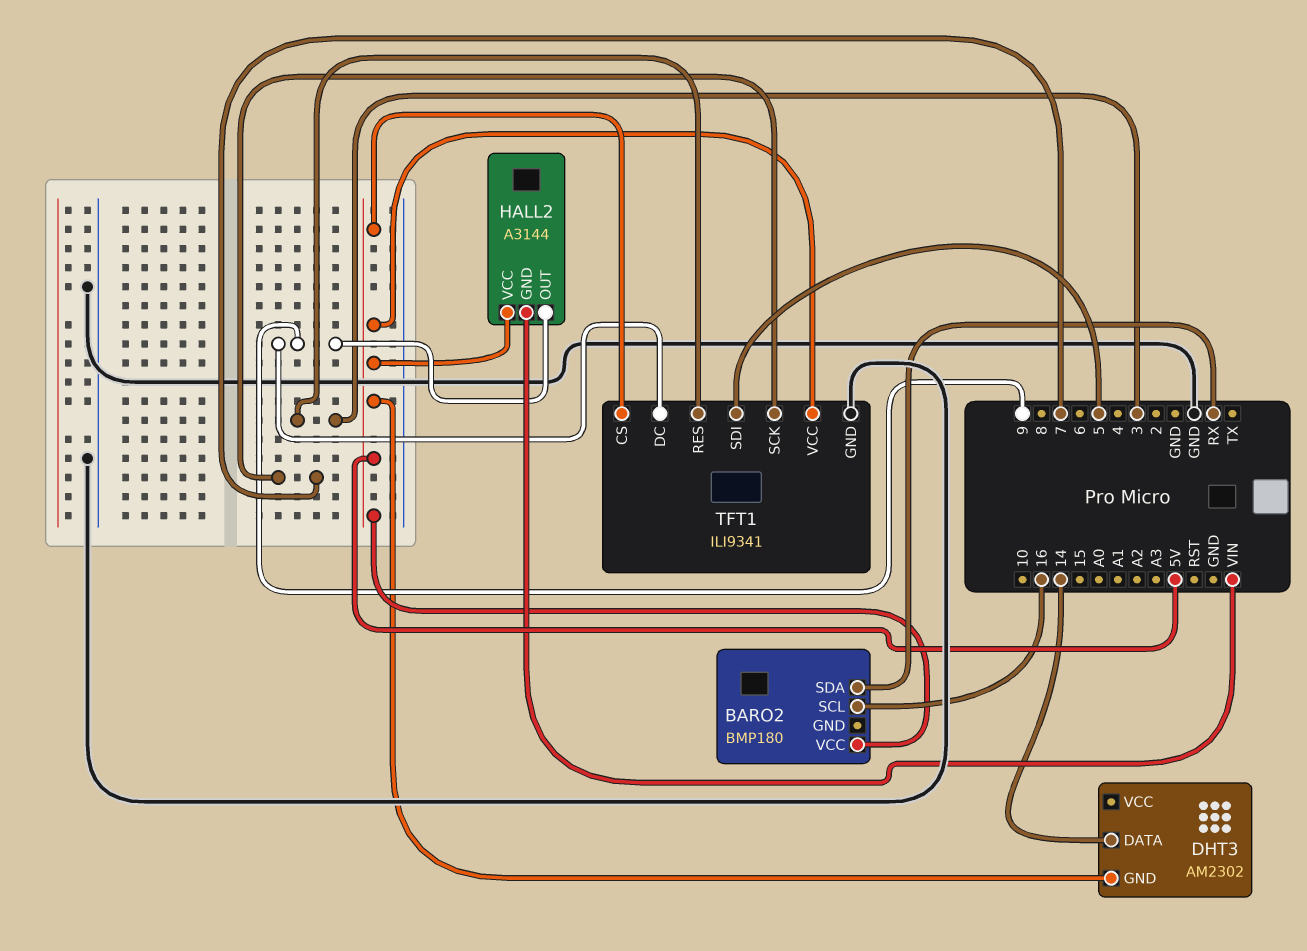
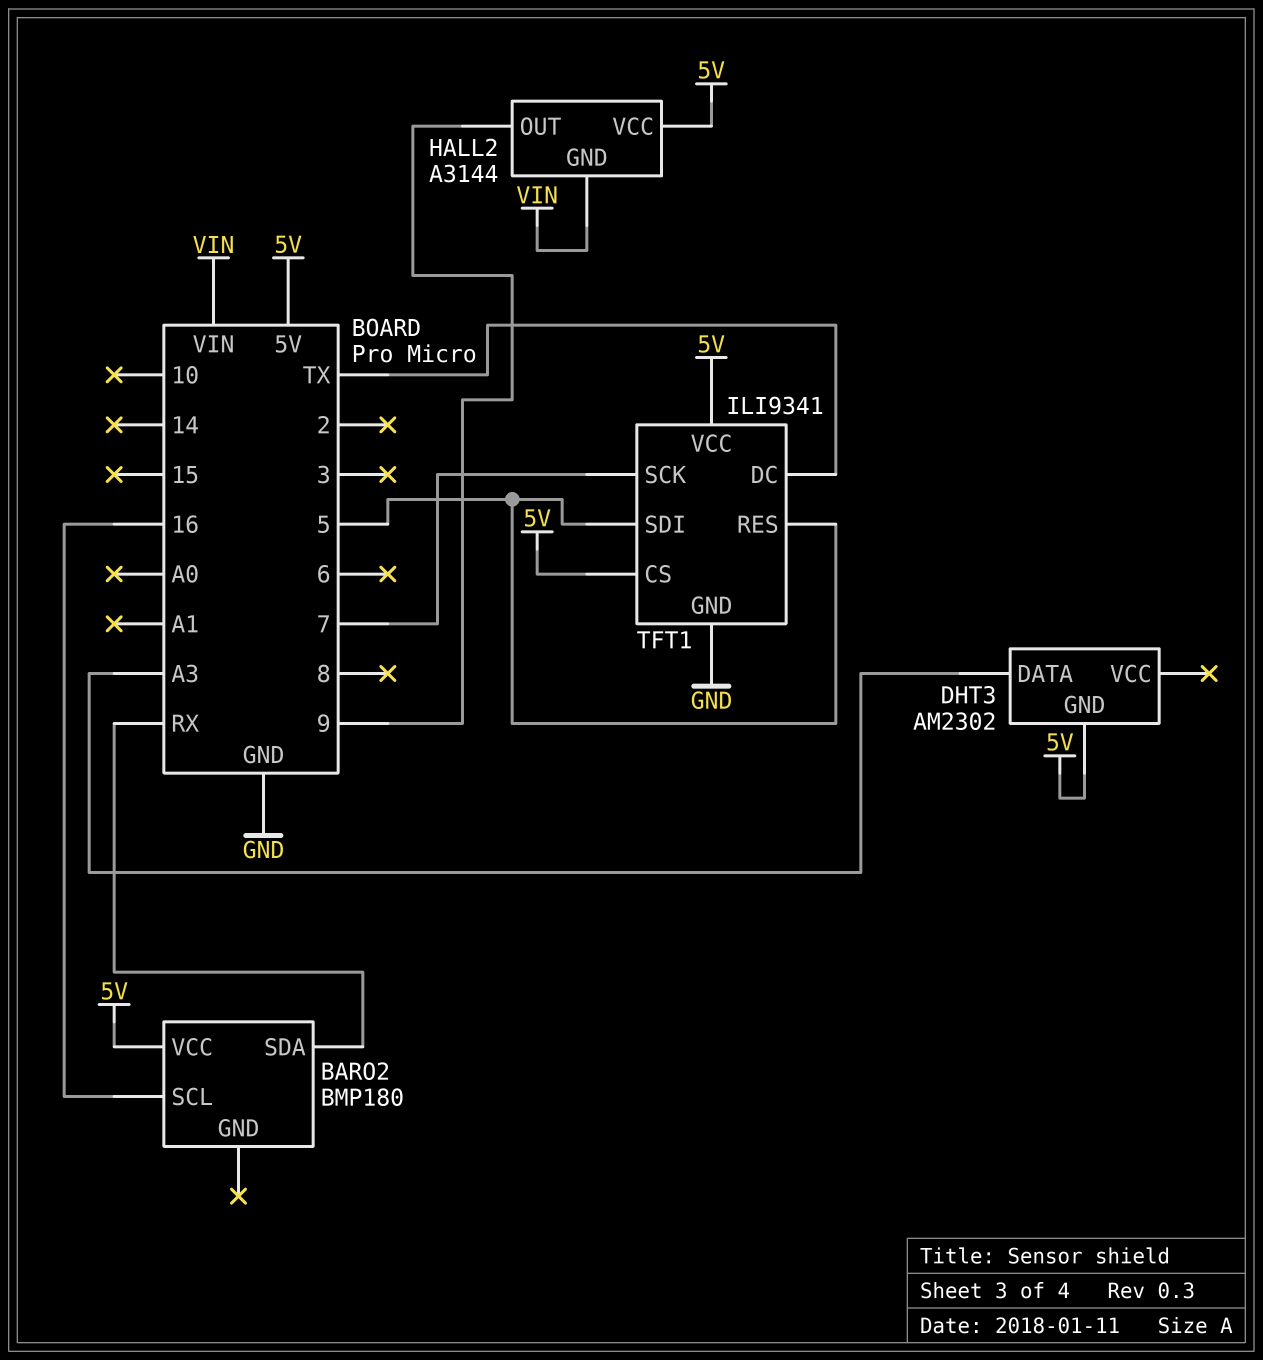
DHT3 pin DATA: 14 -> A3
TFT1 pin DC: 9 -> TX
TFT1 pin RES: 3 -> 5

